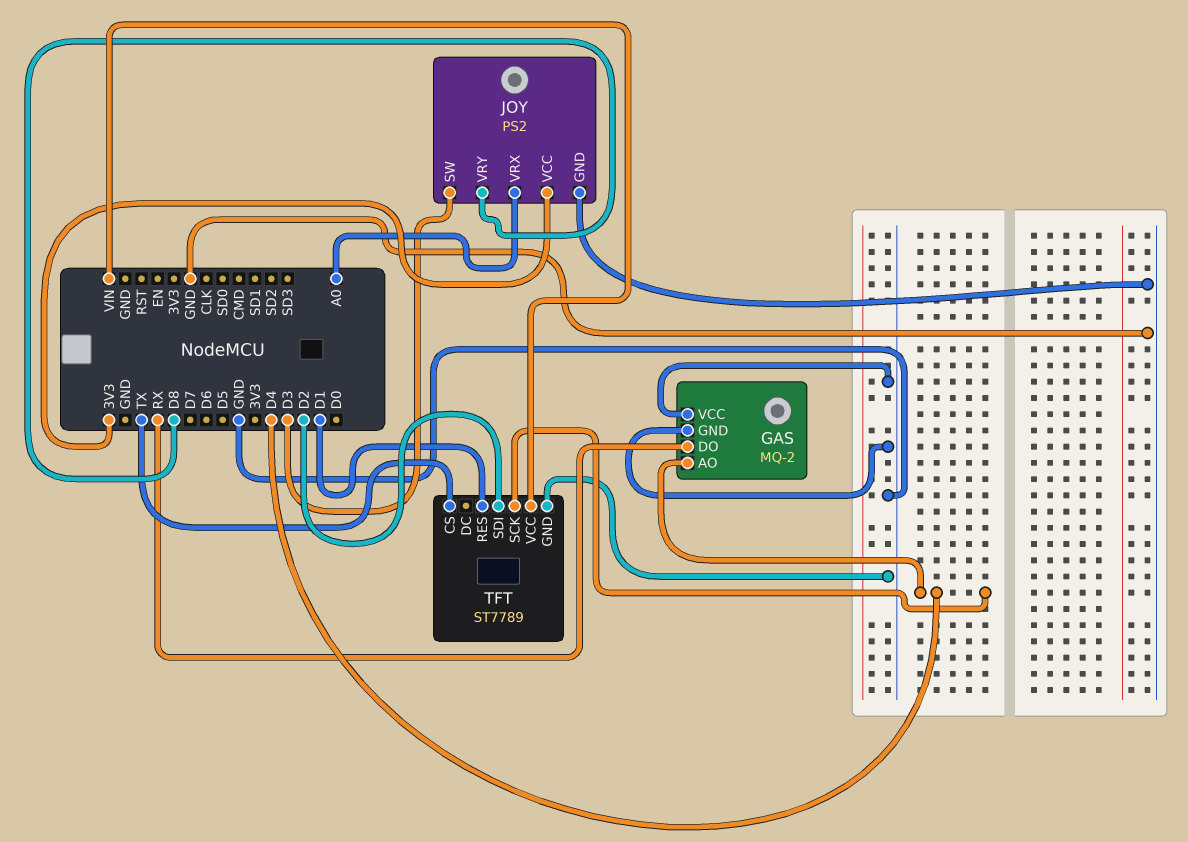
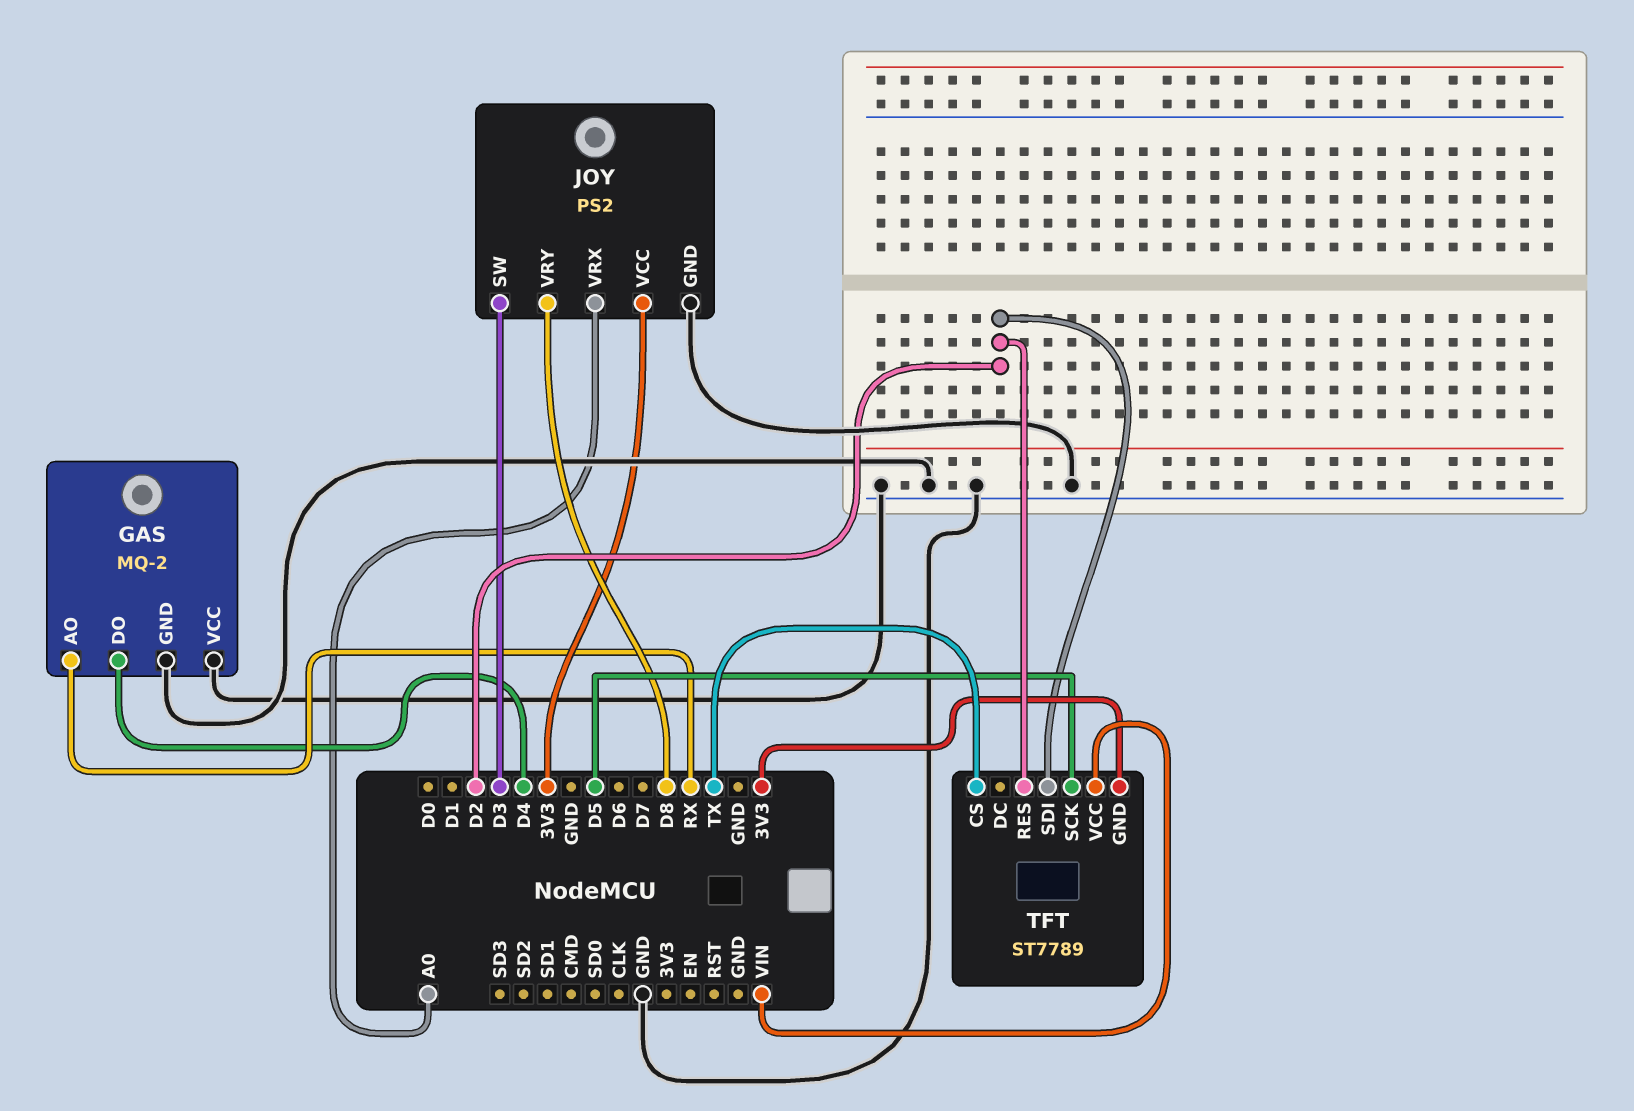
GAS pin AO: D4 -> RX
GAS pin DO: RX -> D4
TFT pin GND: GND -> 3V3
TFT pin RES: D1 -> D2
TFT pin SCK: D4 -> D5

